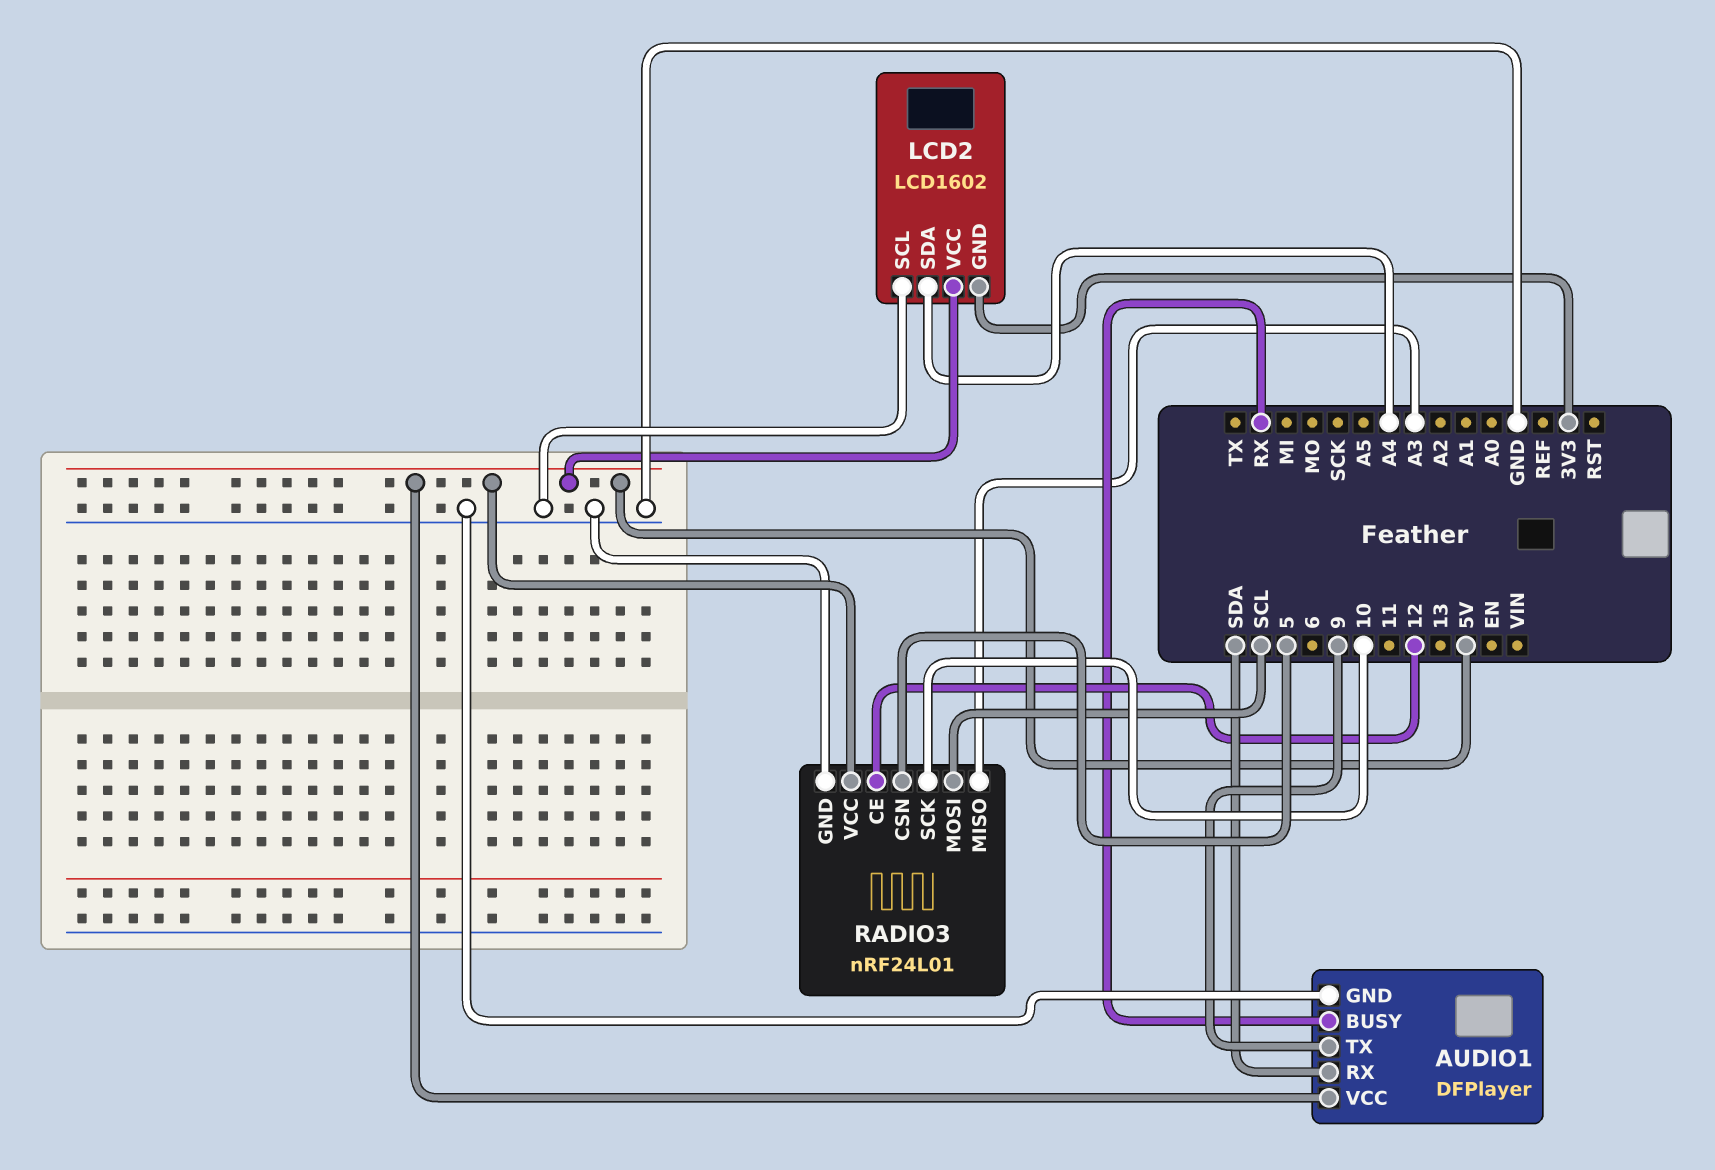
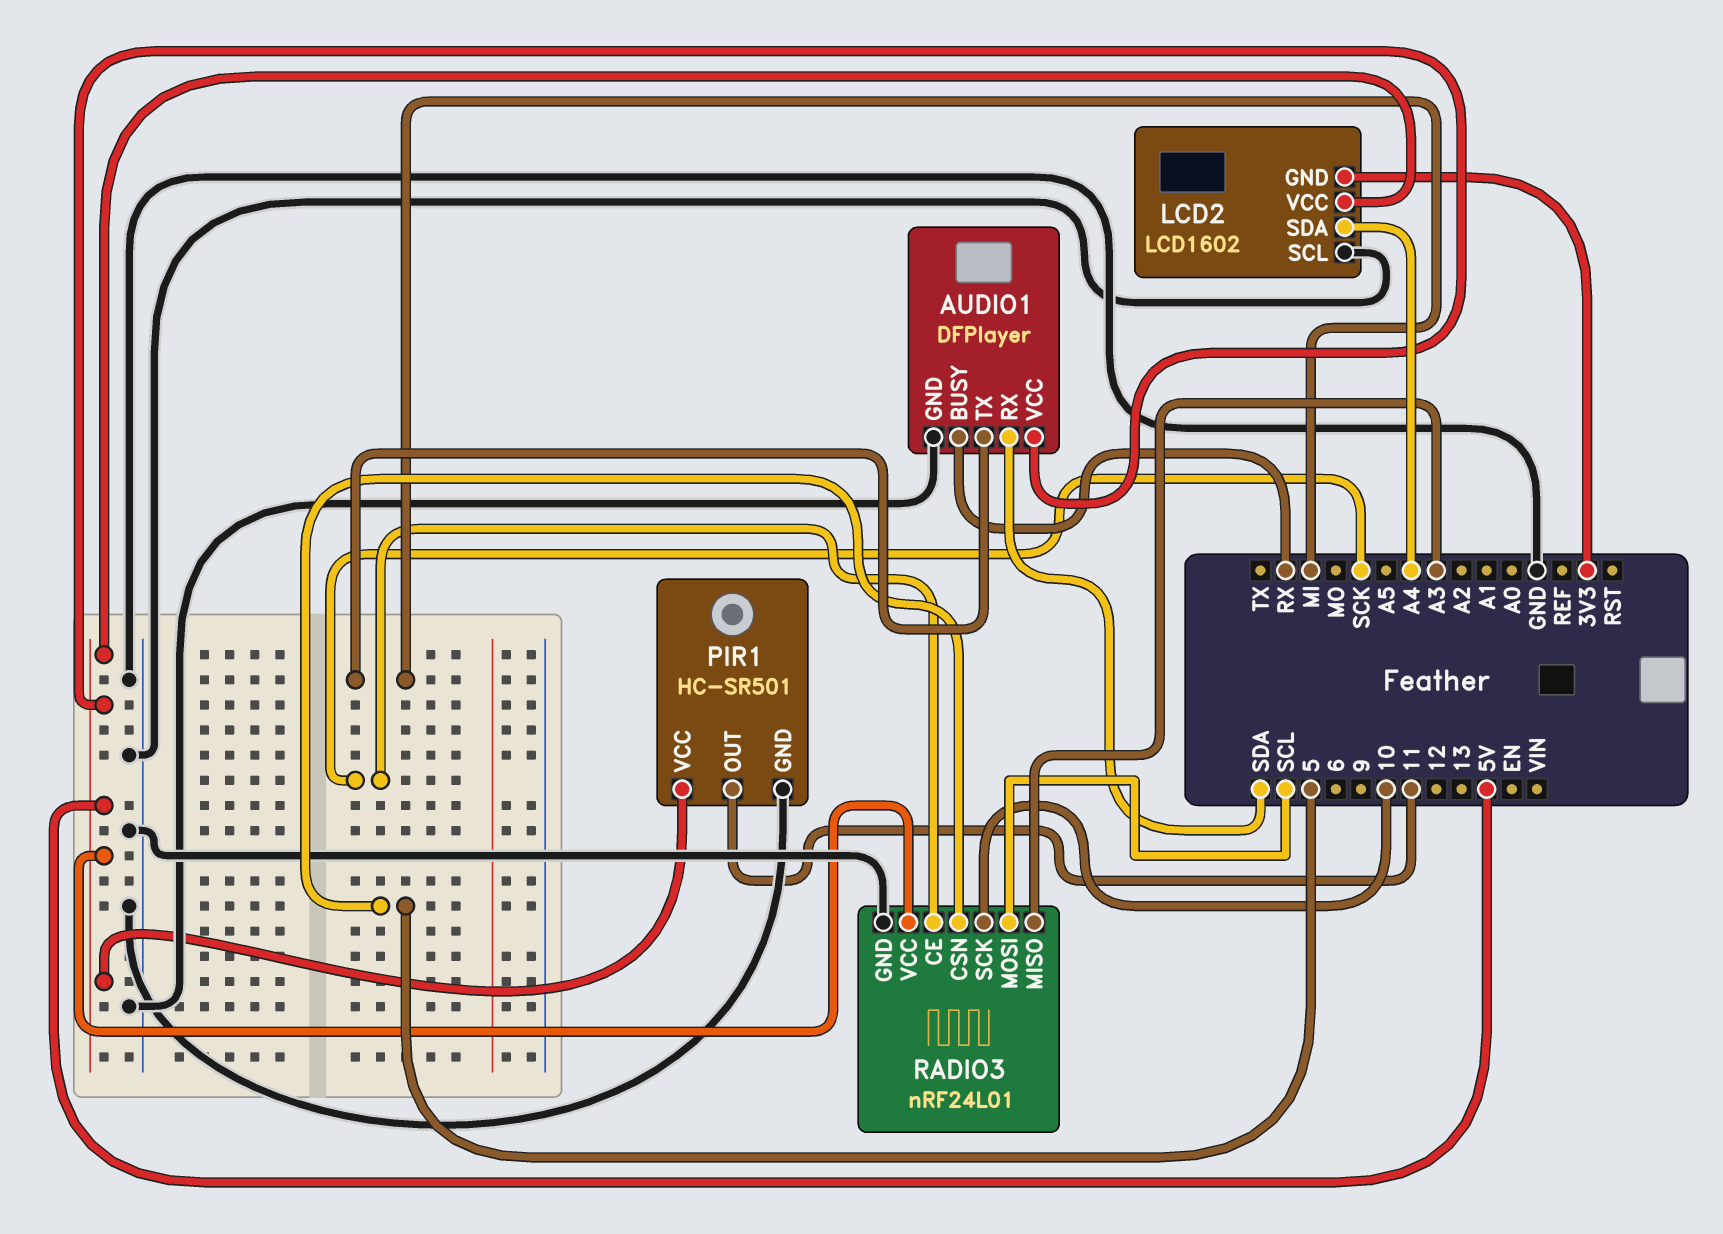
AUDIO1 pin TX: 9 -> MI
PIR1: none -> HC-SR501
PIR1 pin GND: none -> GND
PIR1 pin OUT: none -> 11
PIR1 pin VCC: none -> 5V
RADIO3 pin CE: 12 -> SCK

